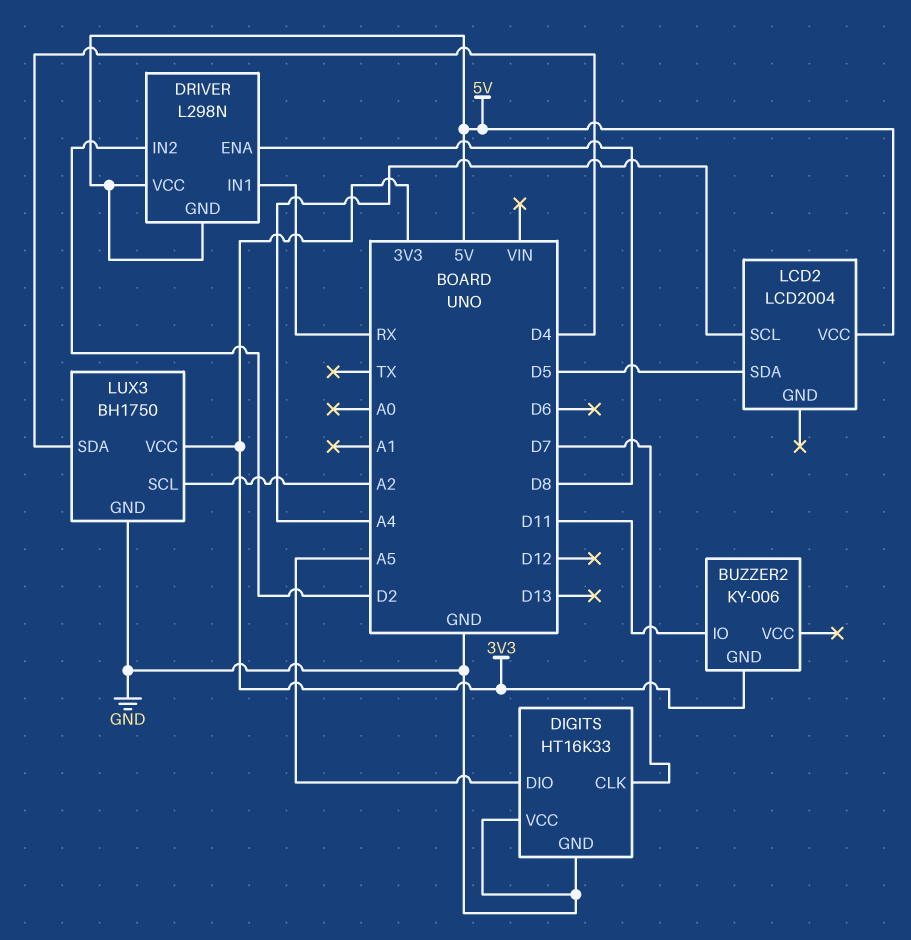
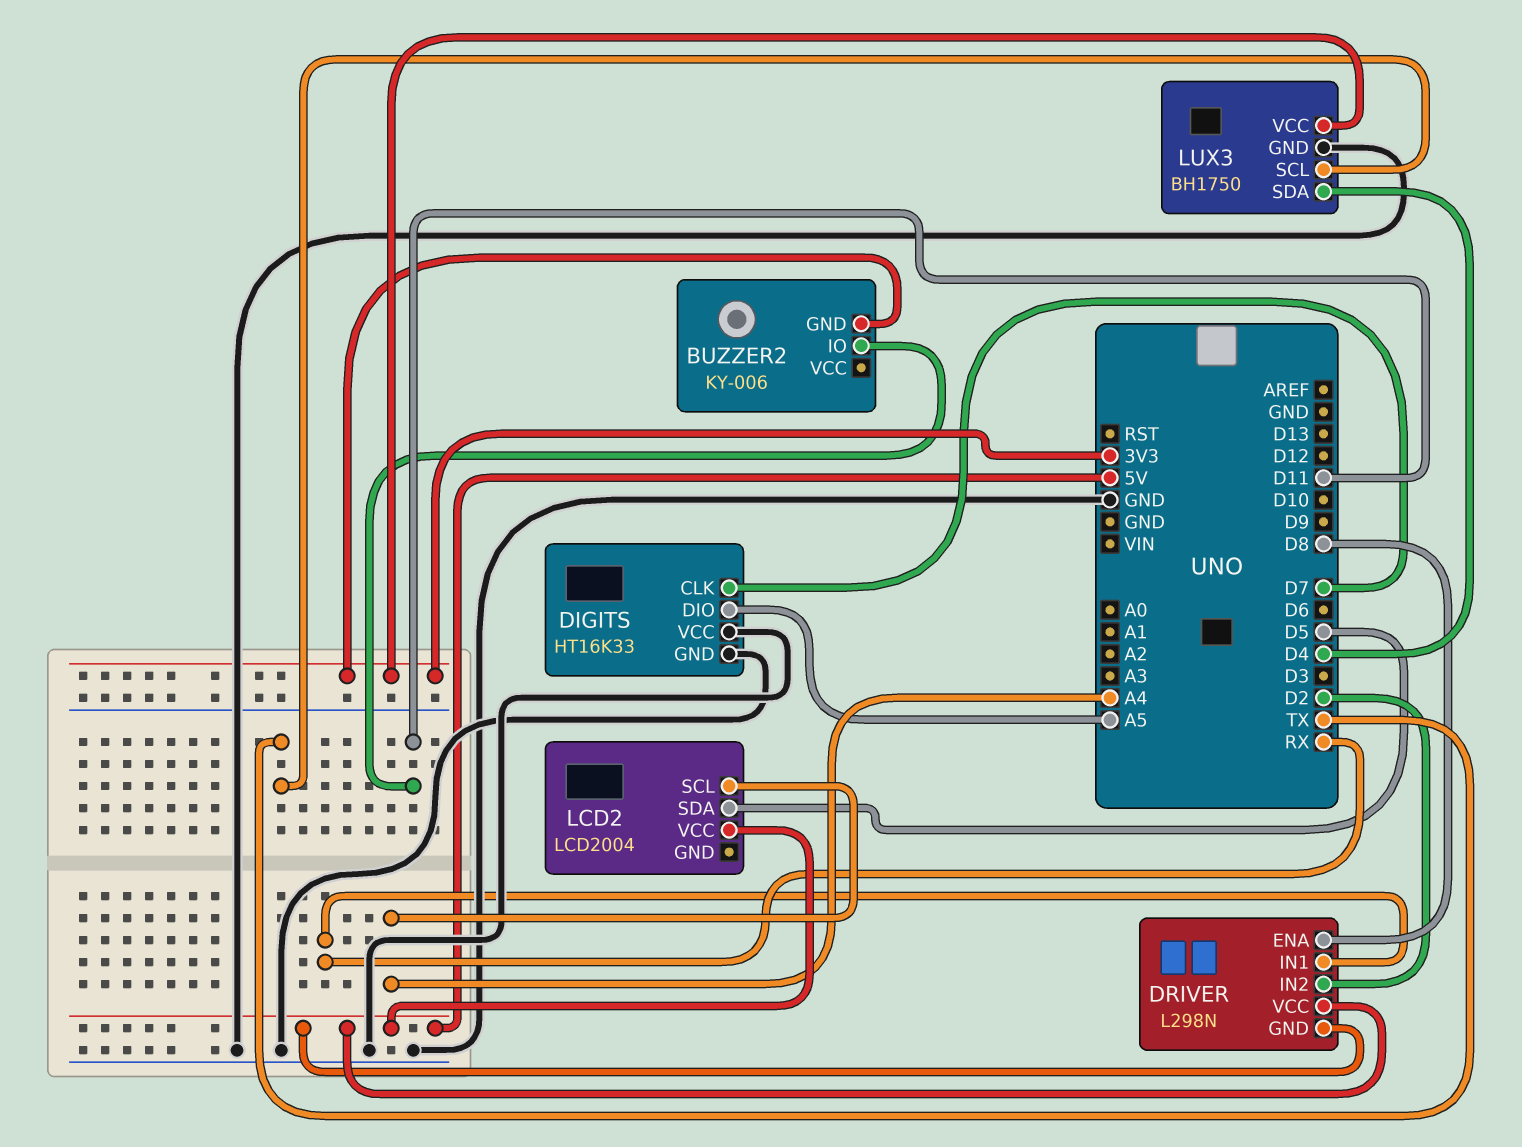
LUX3 pin SCL: A2 -> TX

